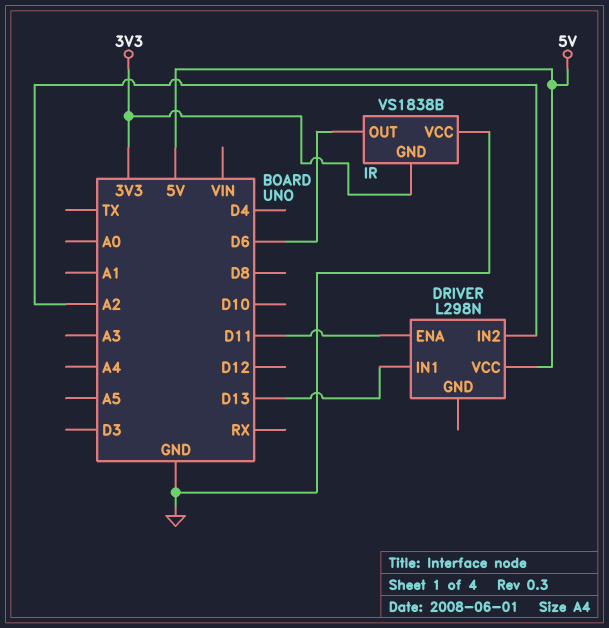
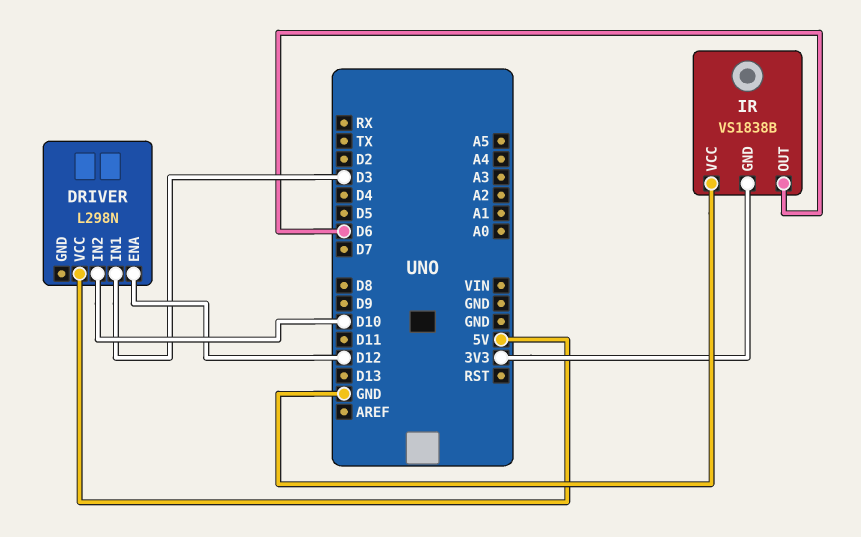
DRIVER pin ENA: D11 -> D12
DRIVER pin IN1: D13 -> D3
DRIVER pin IN2: A2 -> D10

